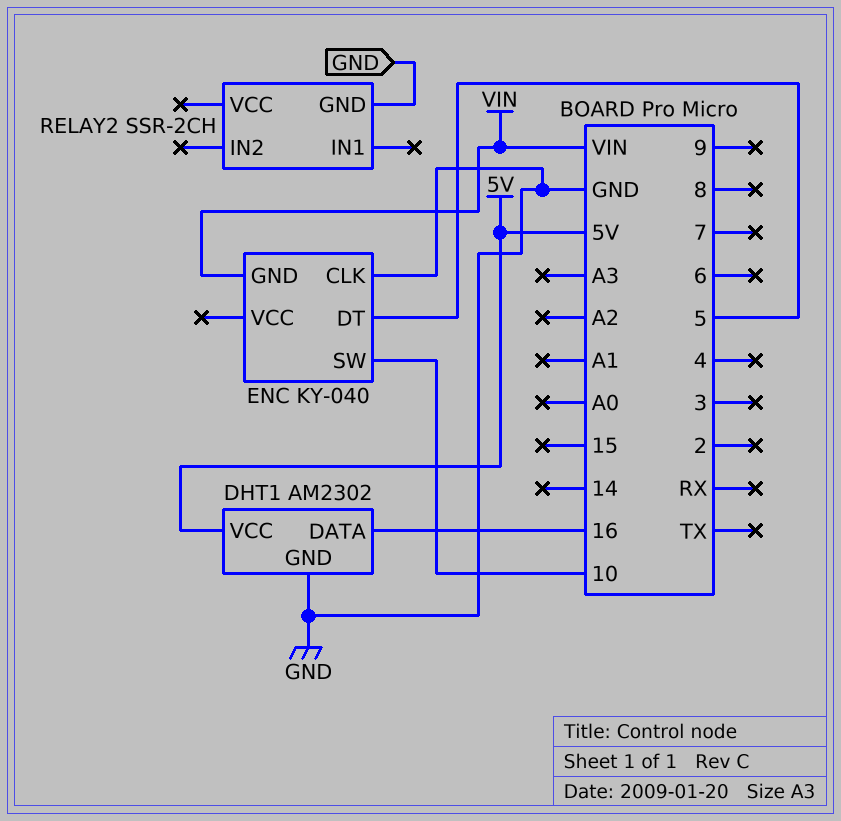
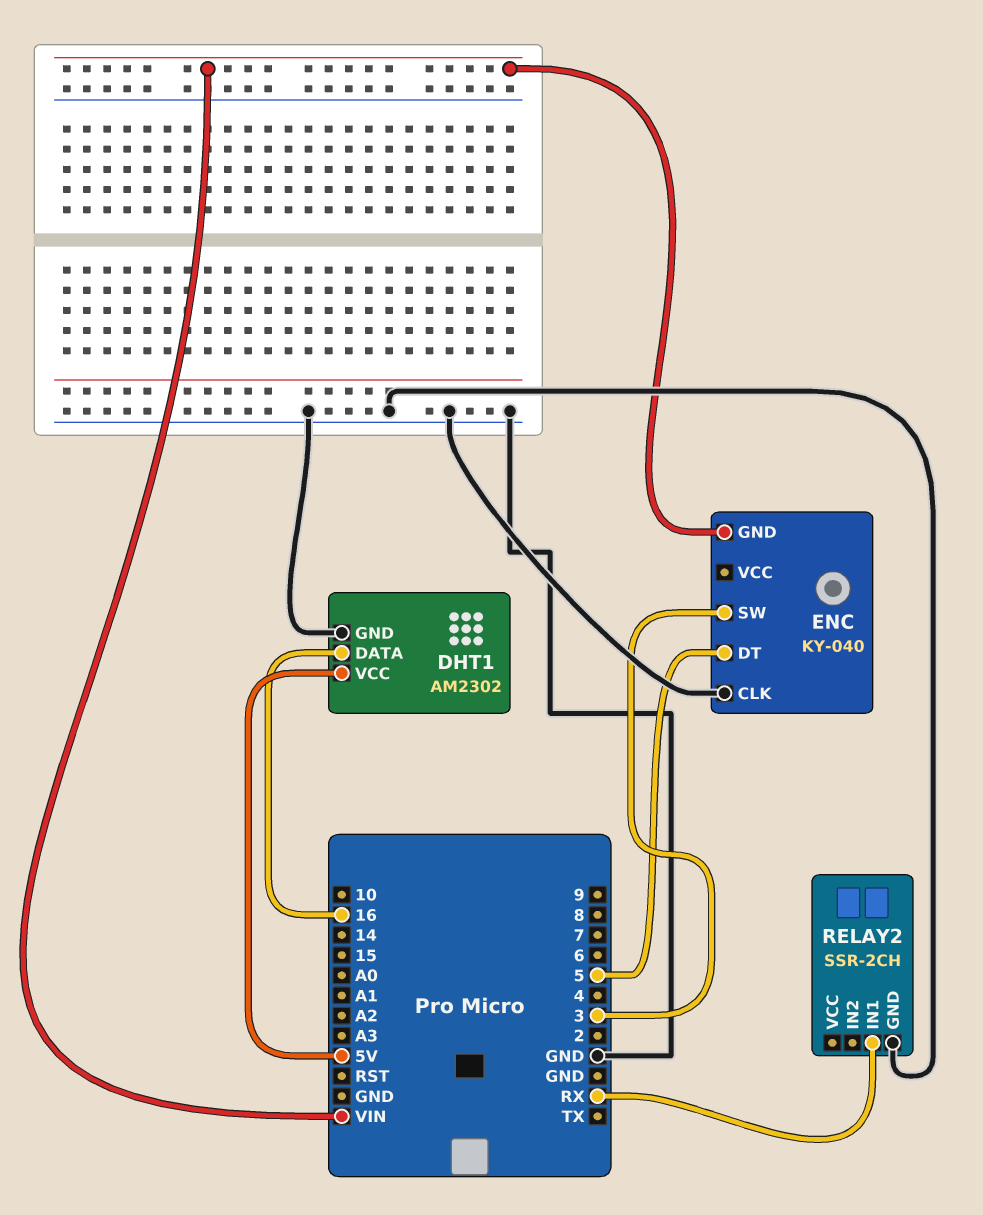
ENC pin SW: 10 -> 3
RELAY2 pin IN1: none -> RX

